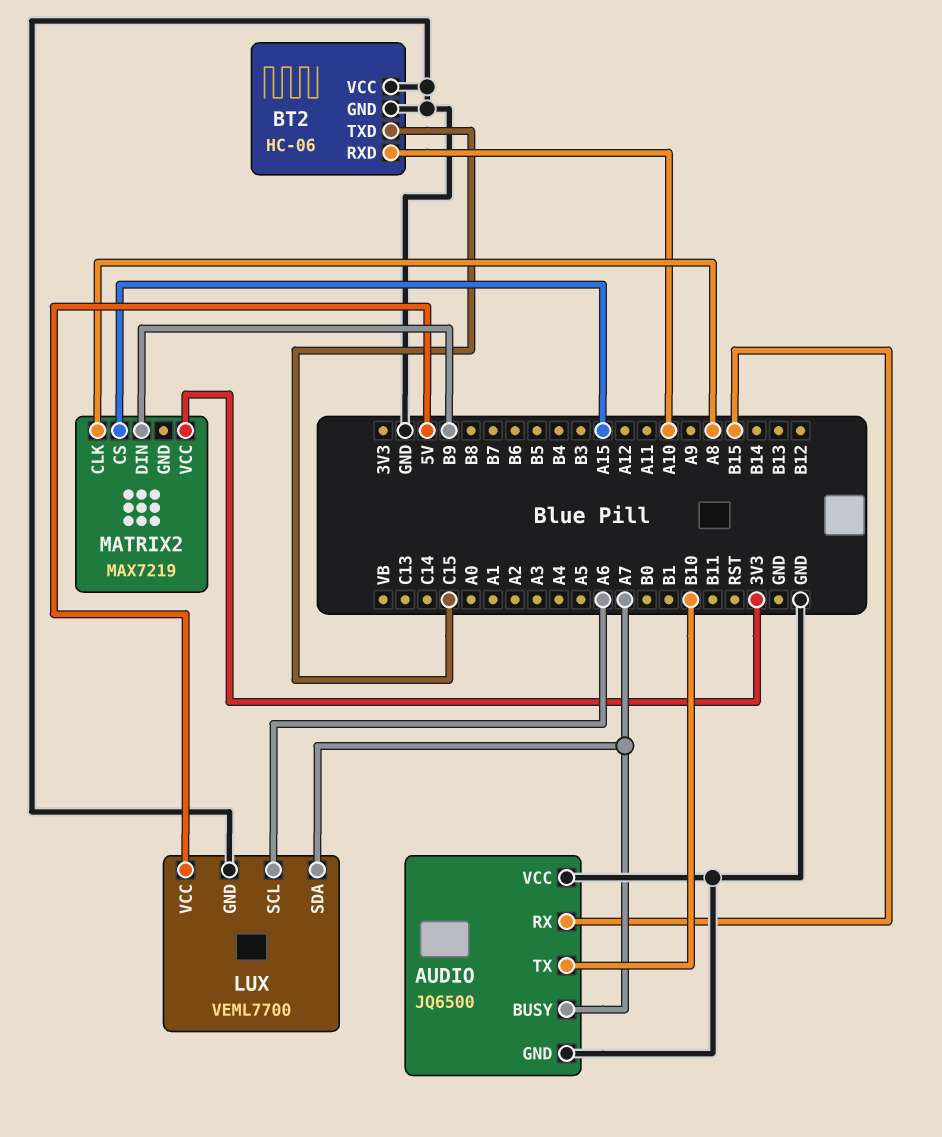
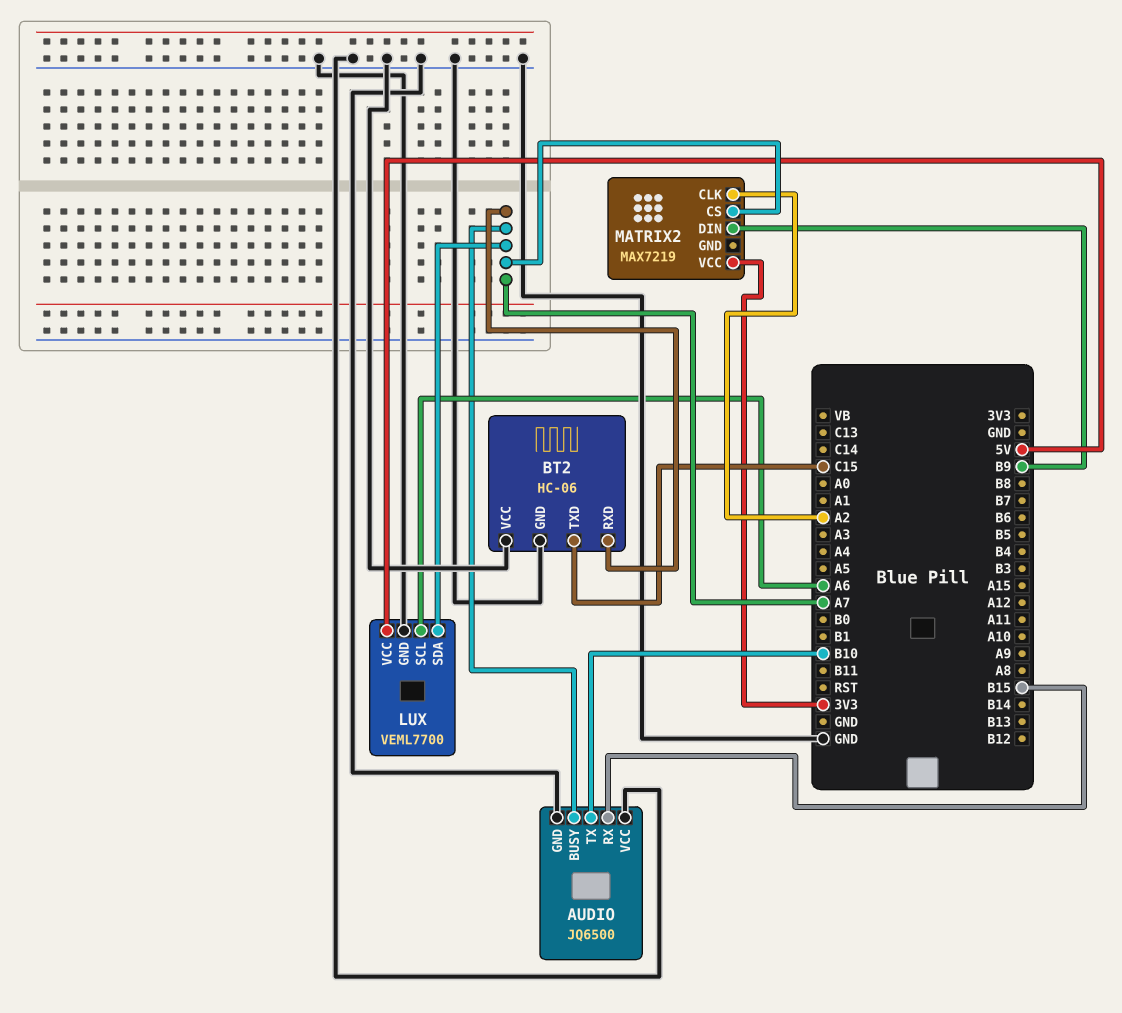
BT2 pin RXD: A10 -> A7
MATRIX2 pin CLK: A8 -> A2
MATRIX2 pin CS: A15 -> A7

